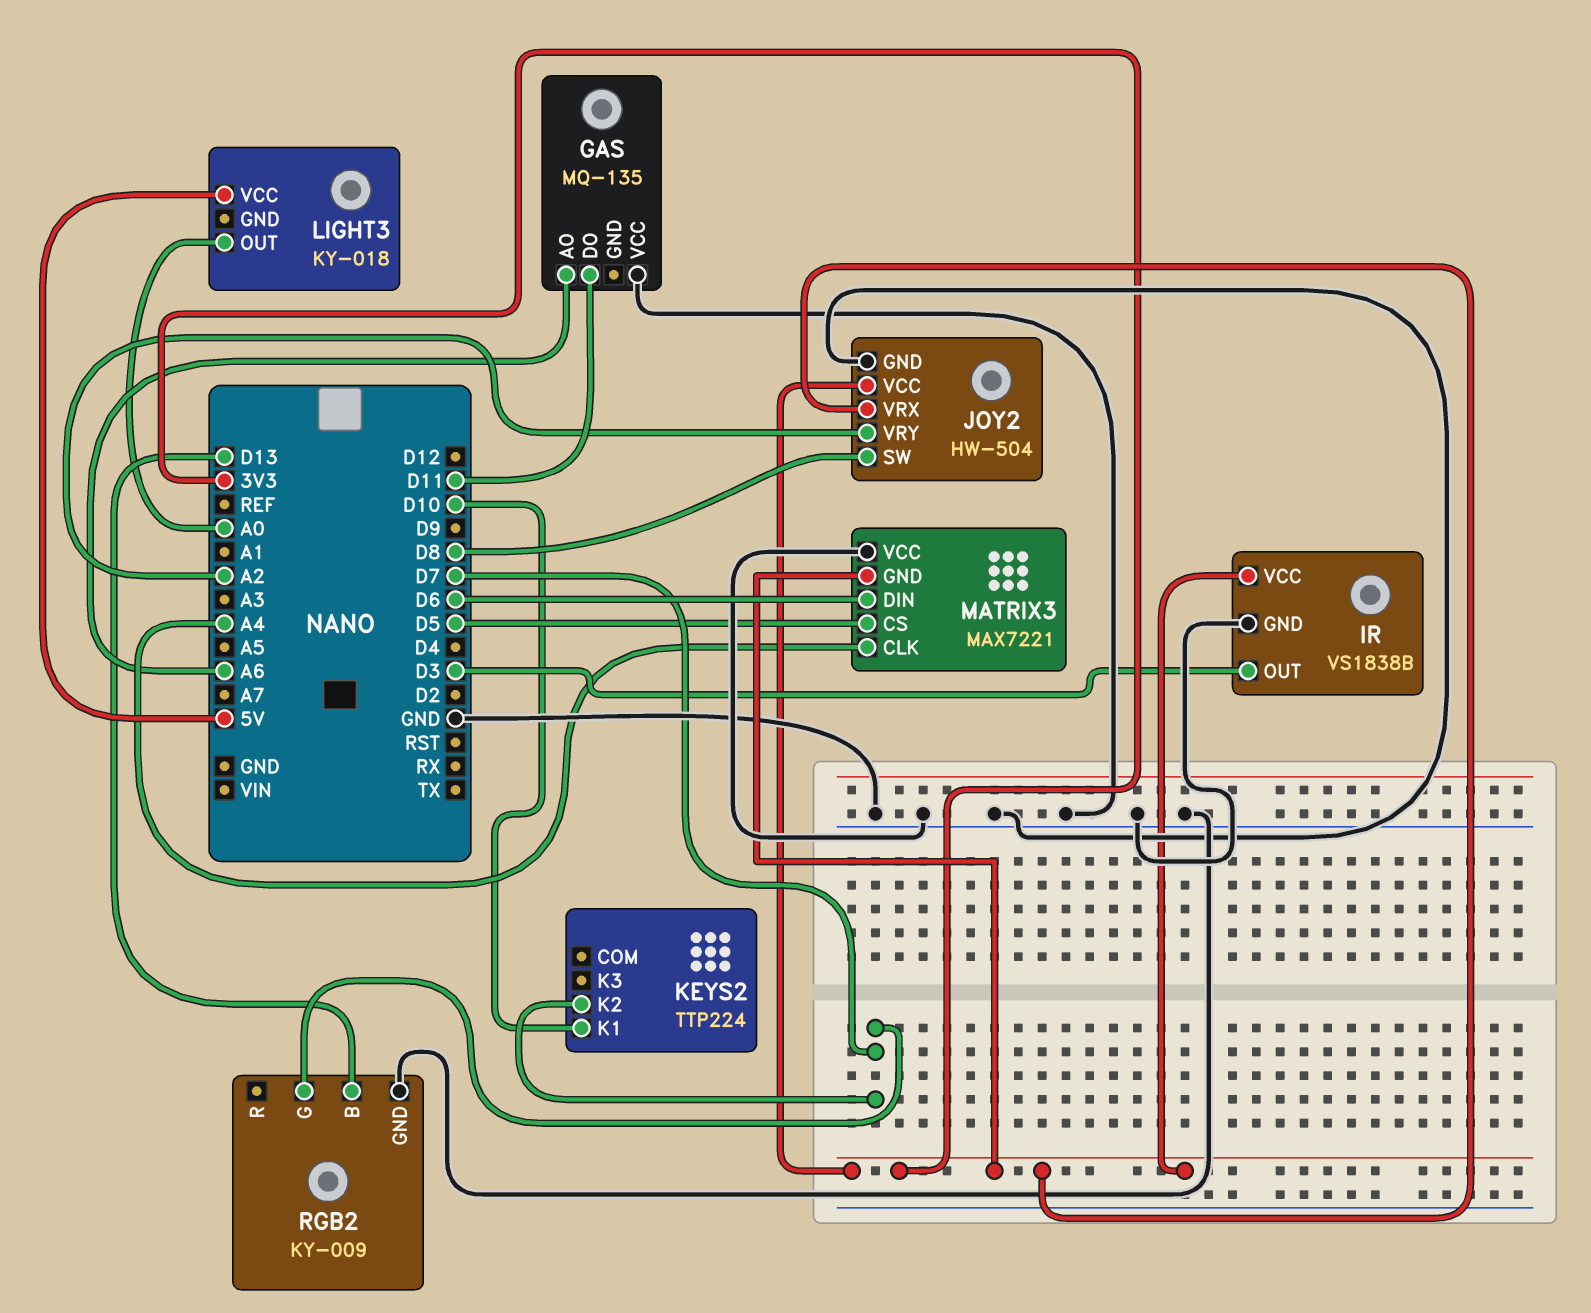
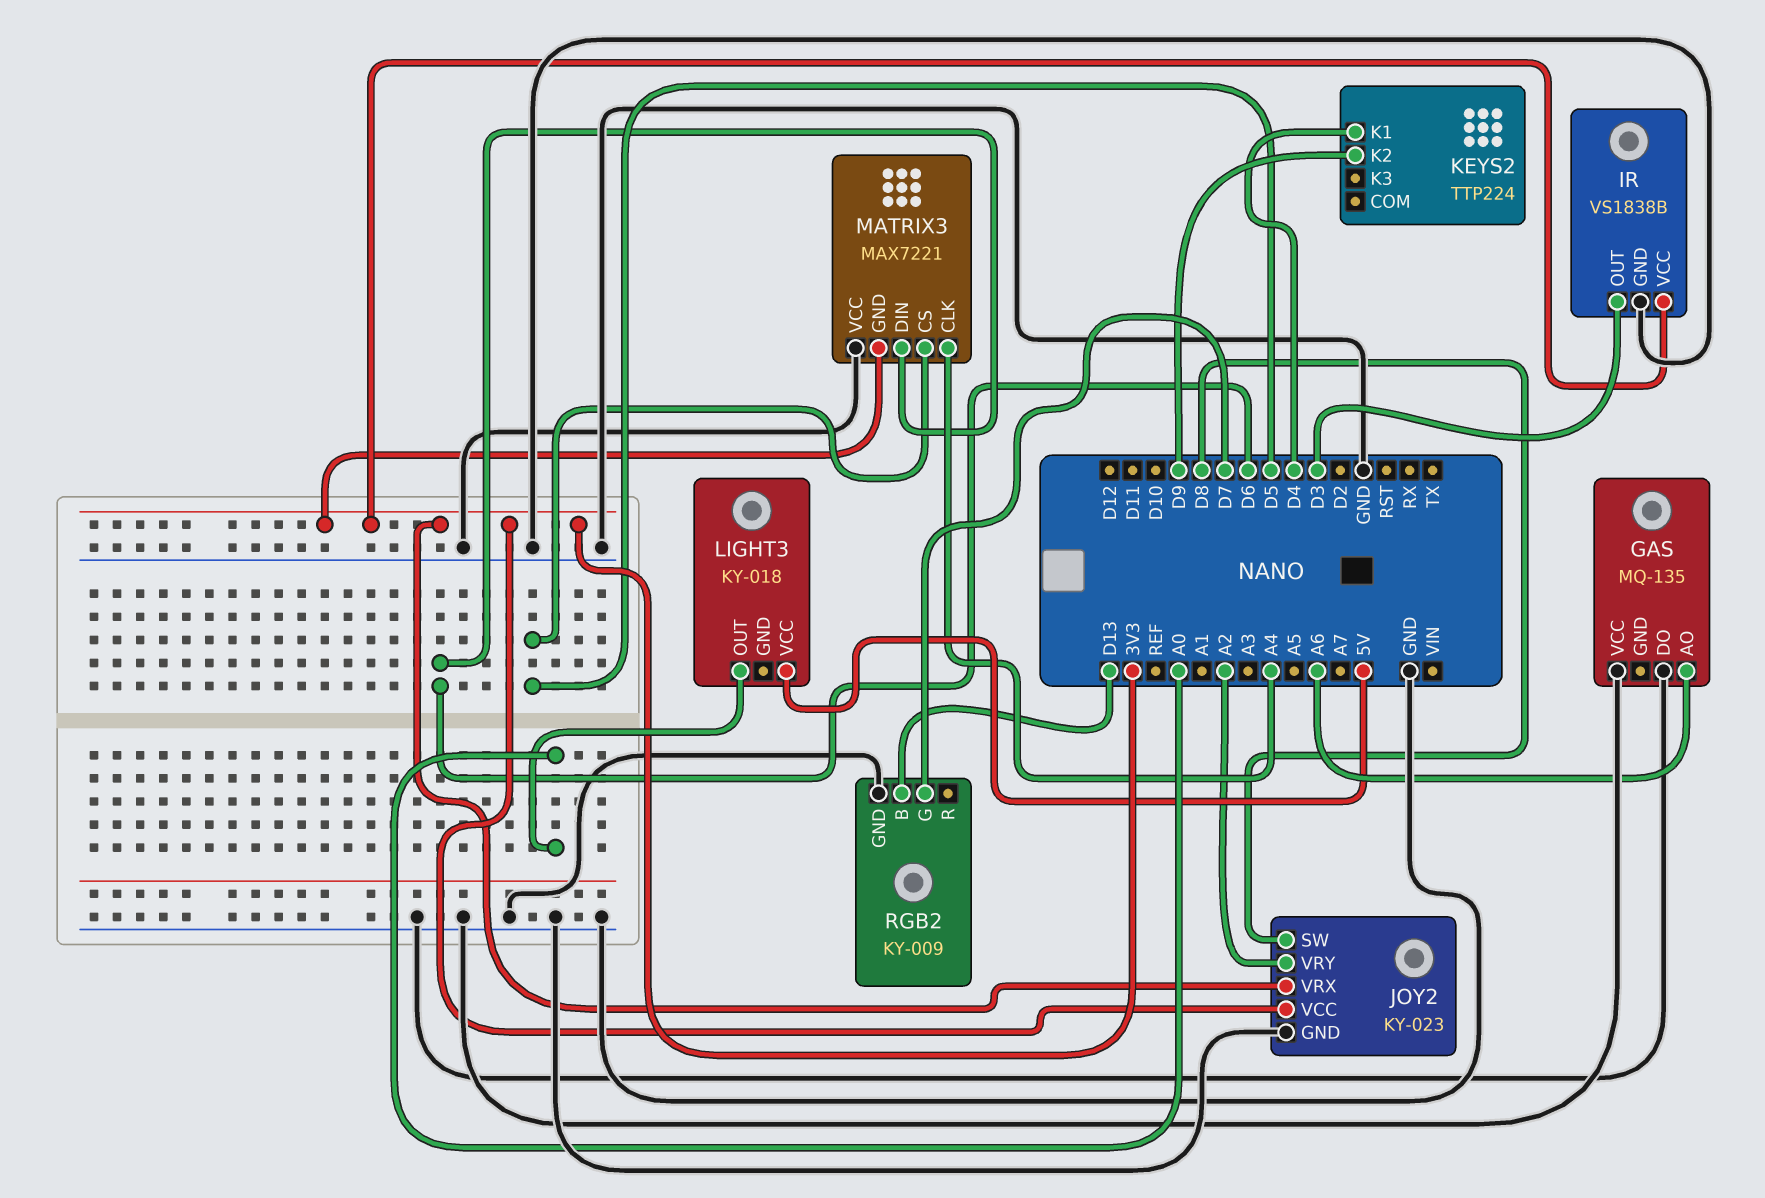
GAS pin DO: D11 -> GND
JOY2: HW-504 -> KY-023
KEYS2 pin K1: D10 -> D4
KEYS2 pin K2: D7 -> D9

